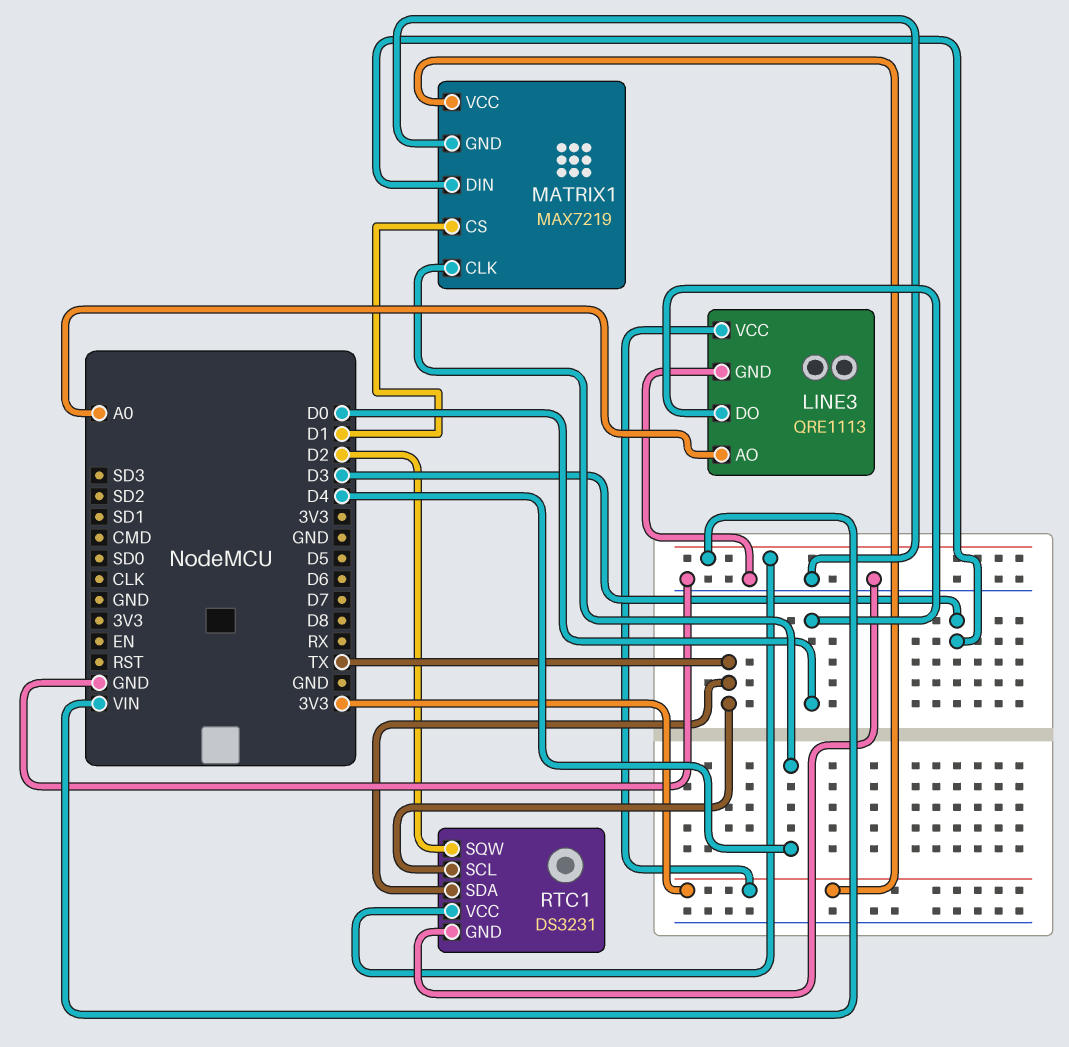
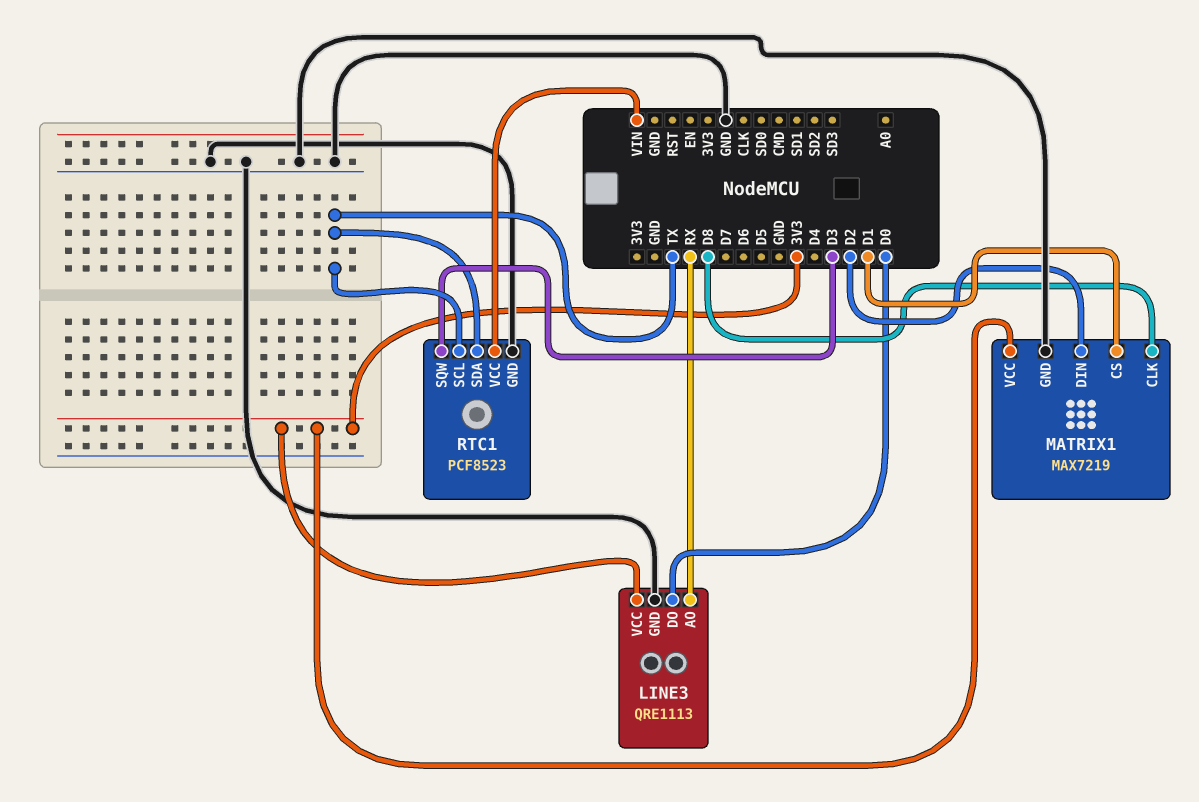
LINE3 pin AO: A0 -> RX
MATRIX1 pin CLK: D4 -> D8
MATRIX1 pin DIN: D3 -> D2
RTC1: DS3231 -> PCF8523
RTC1 pin SQW: D2 -> D3

